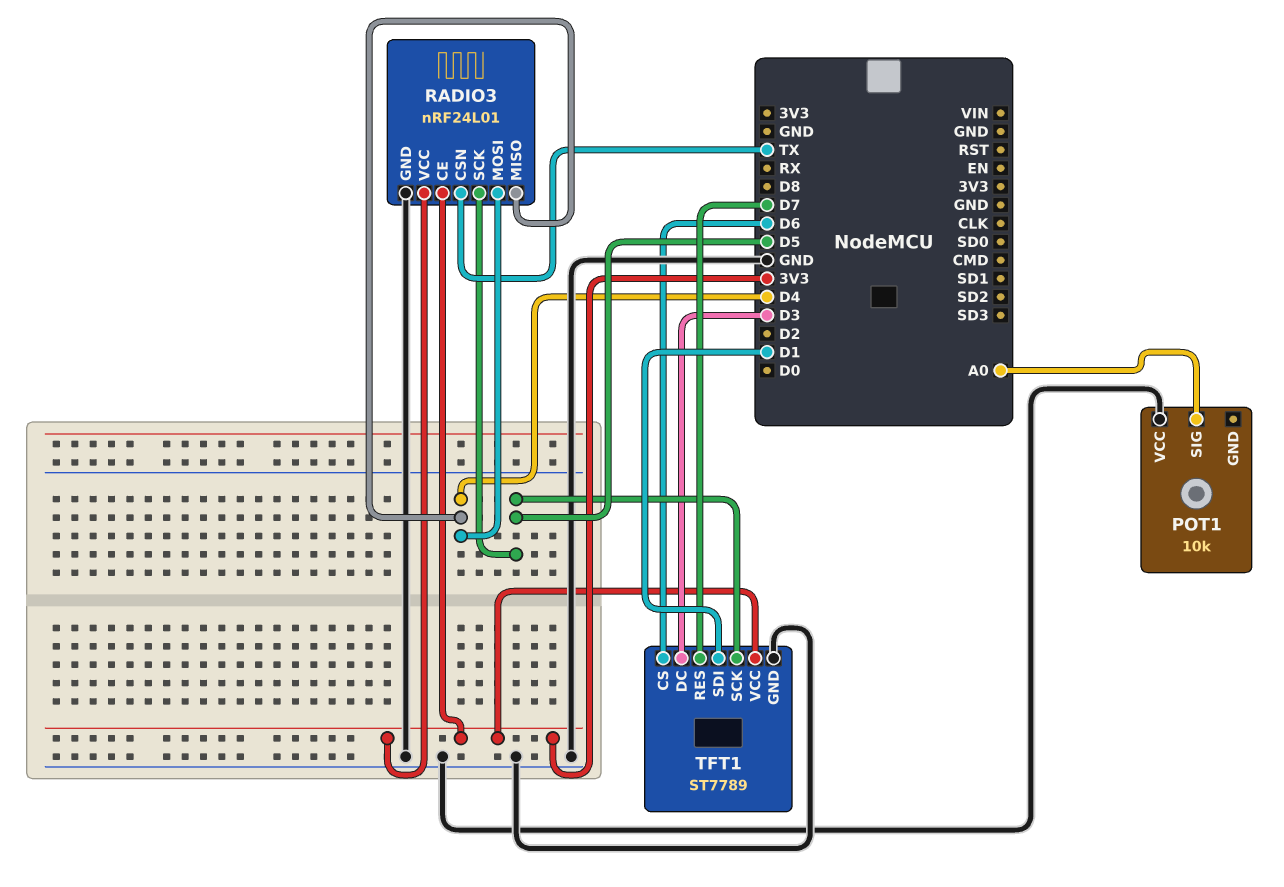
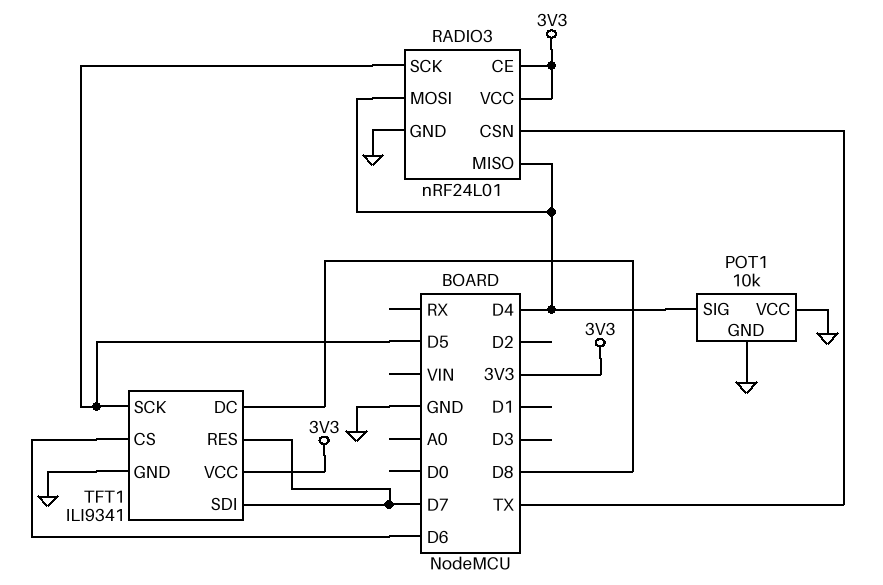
POT1 pin GND: none -> GND
POT1 pin SIG: A0 -> D4
TFT1: ST7789 -> ILI9341
TFT1 pin DC: D3 -> D8
TFT1 pin SDI: D1 -> D7

